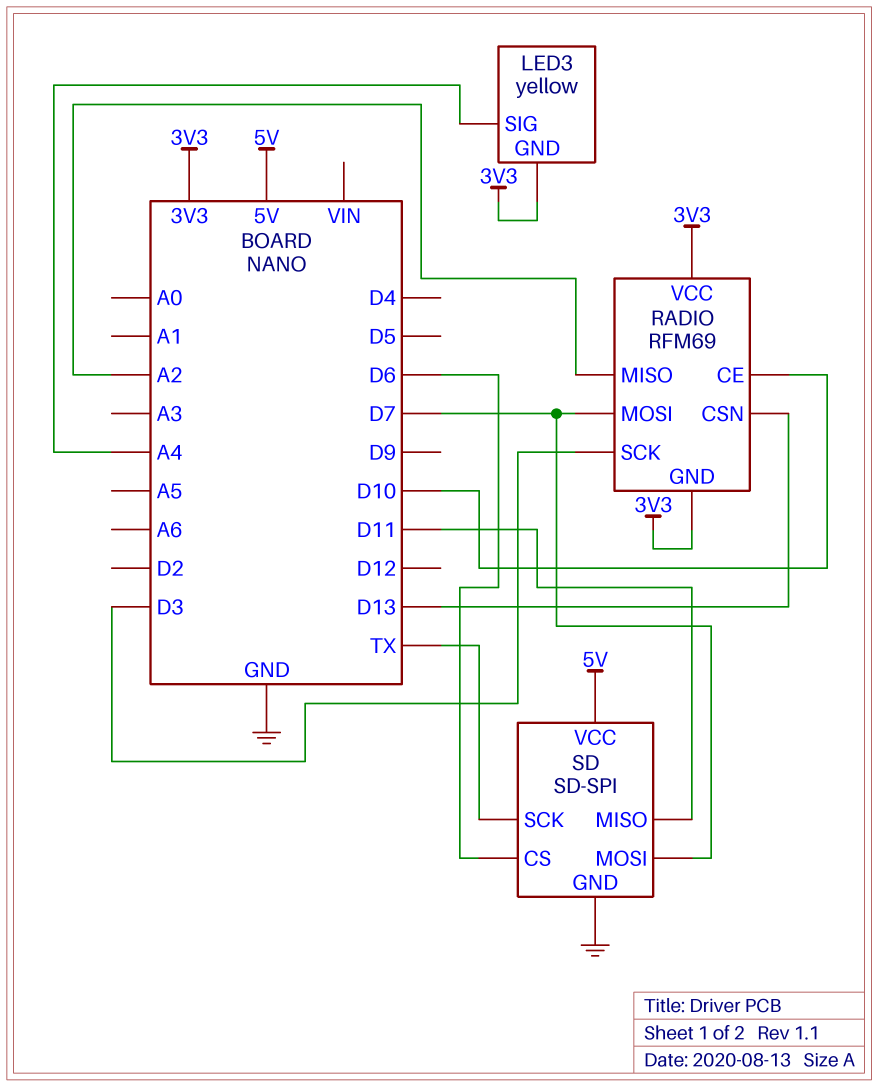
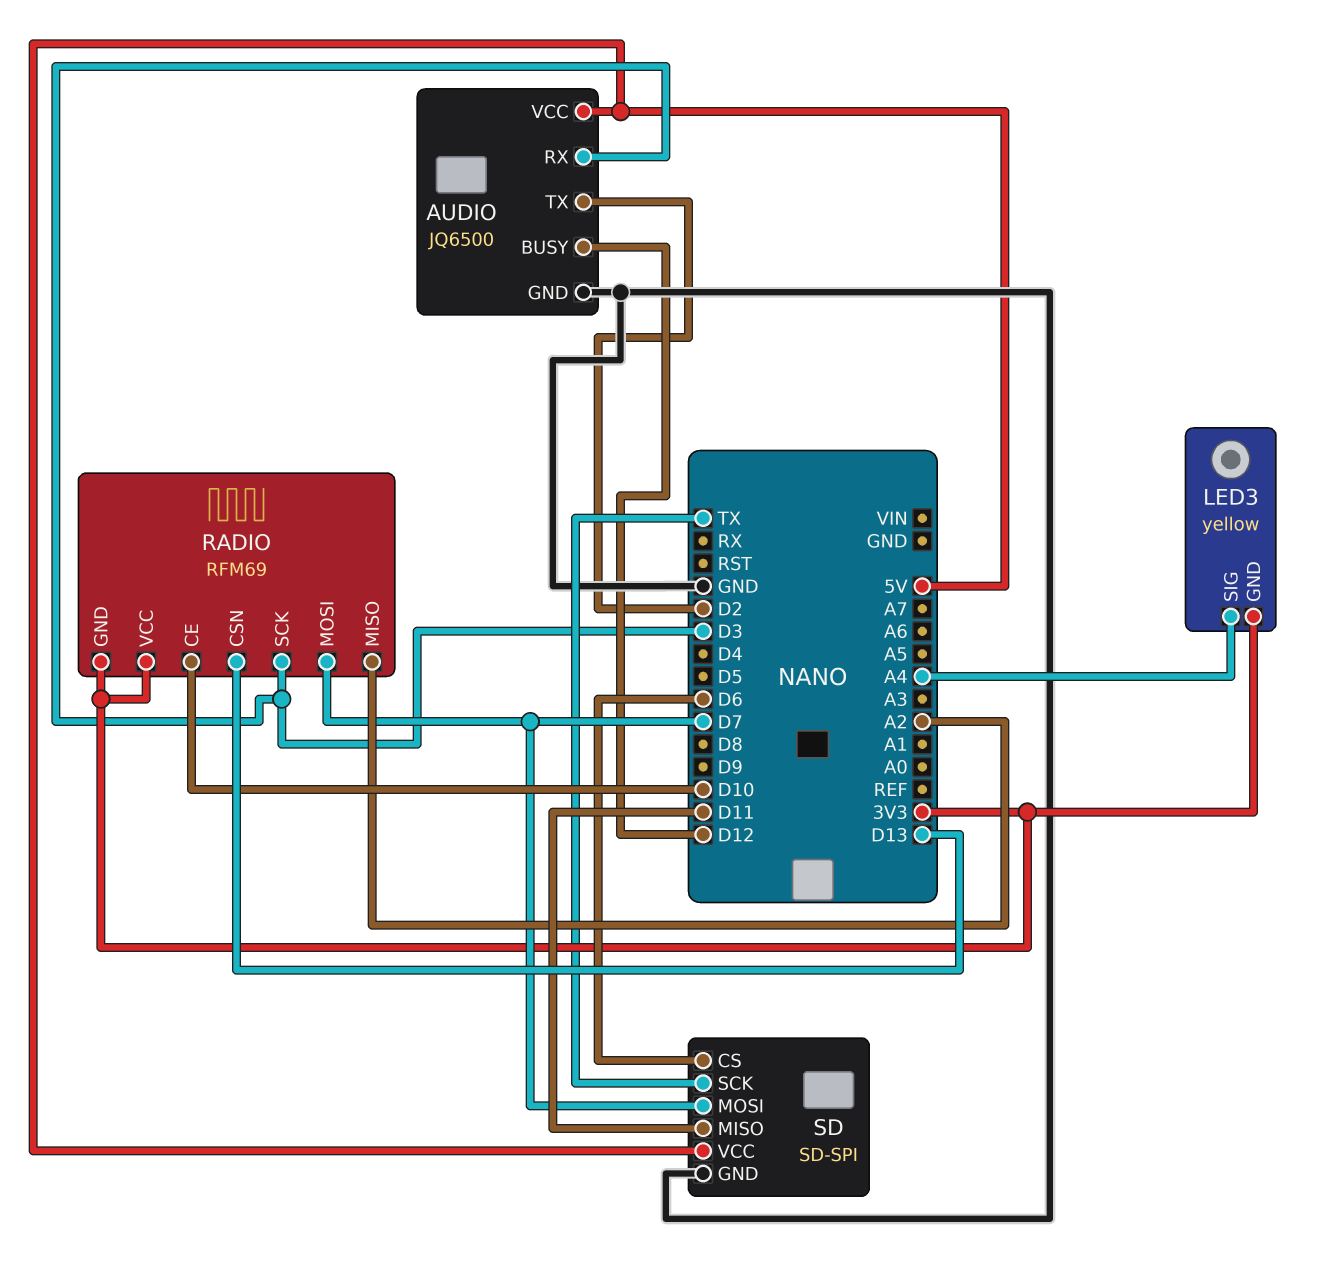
AUDIO: none -> JQ6500
AUDIO pin BUSY: none -> D12
AUDIO pin GND: none -> GND
AUDIO pin RX: none -> D3
AUDIO pin TX: none -> D2
AUDIO pin VCC: none -> 5V

